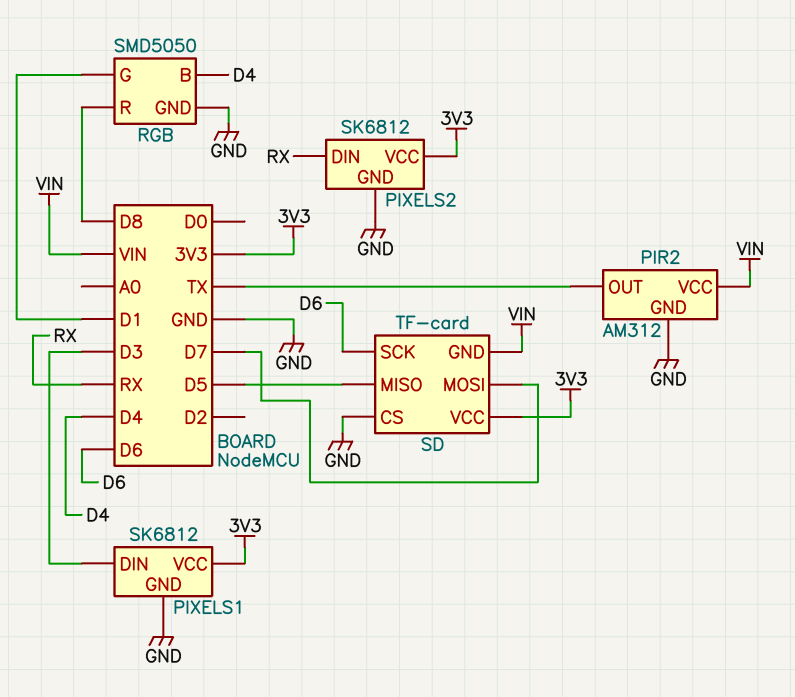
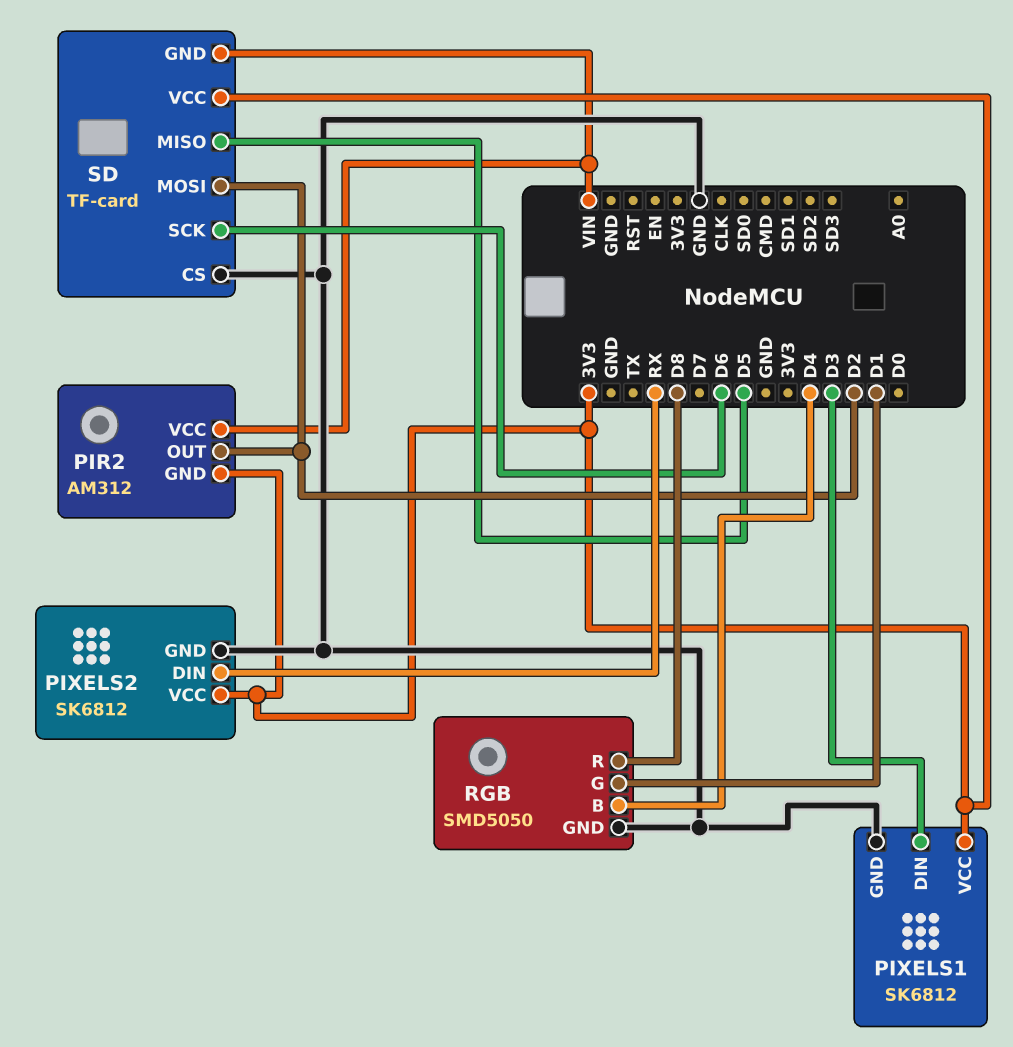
PIR2 pin GND: GND -> 3V3
PIR2 pin OUT: TX -> D2
SD pin MOSI: D7 -> D2

